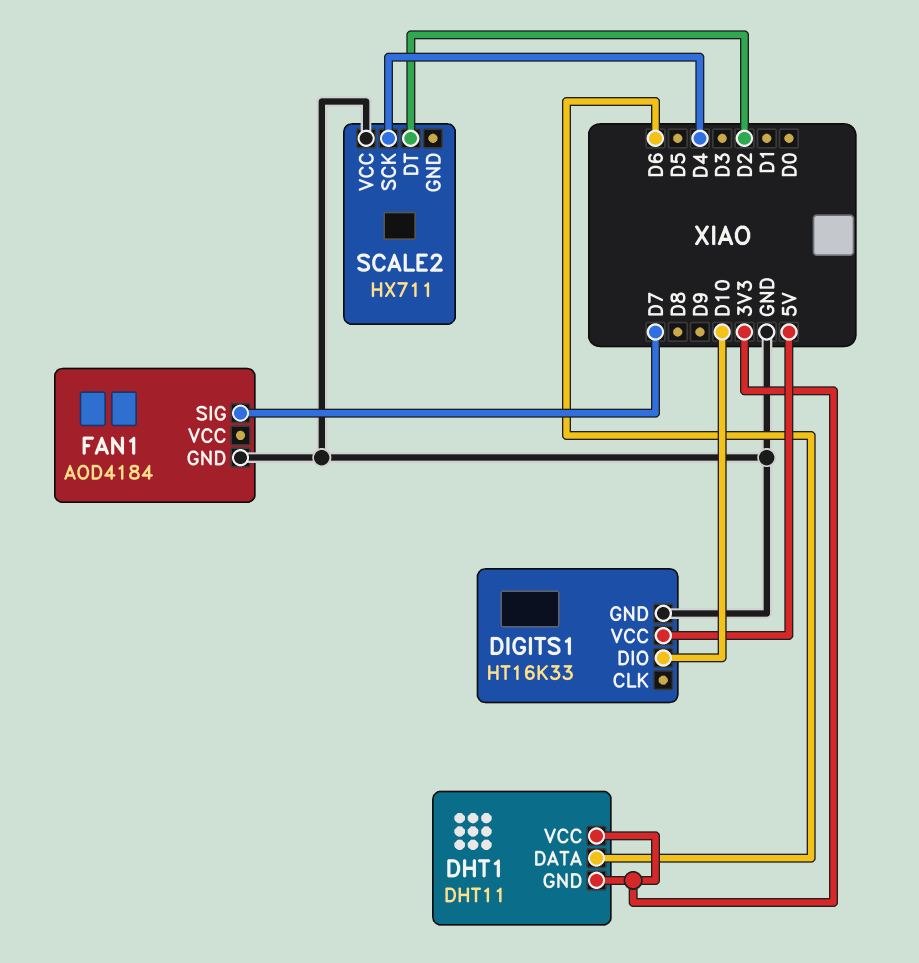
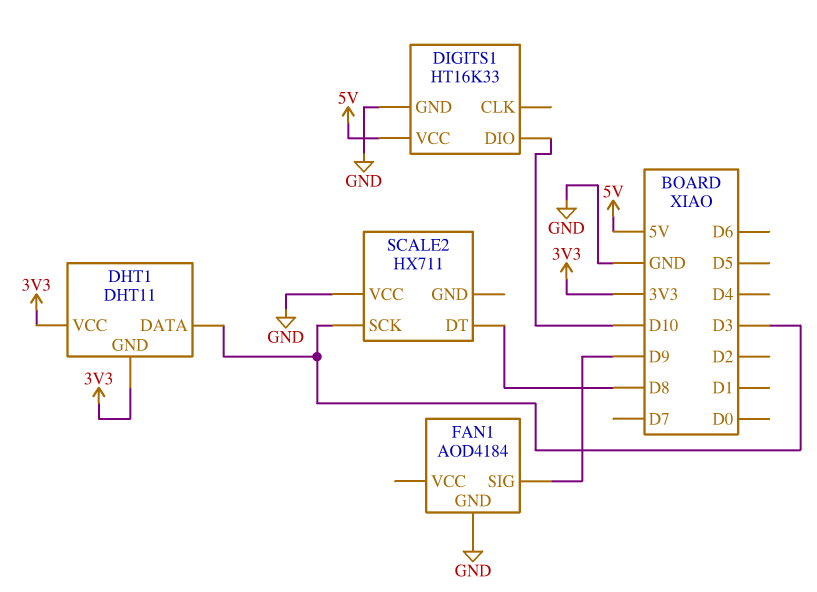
DHT1 pin DATA: D6 -> D3
FAN1 pin SIG: D7 -> D9
SCALE2 pin DT: D2 -> D8
SCALE2 pin SCK: D4 -> D3

